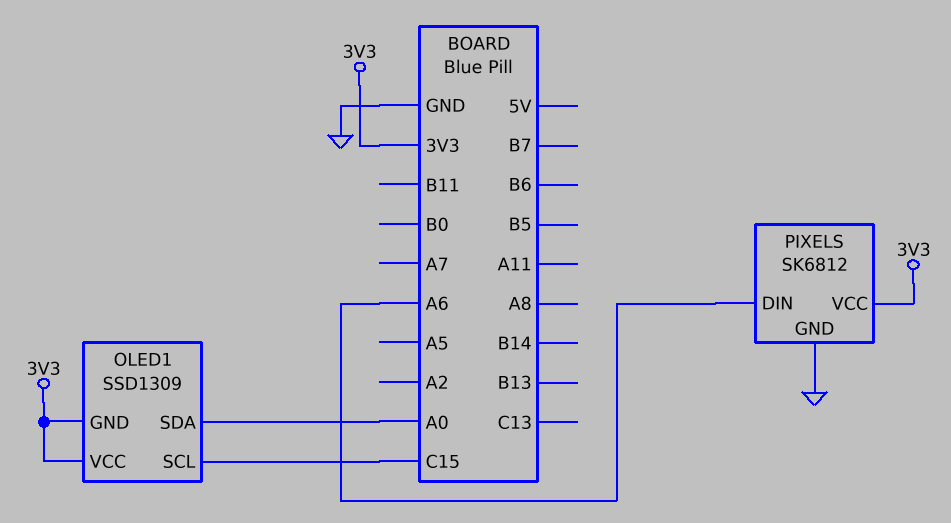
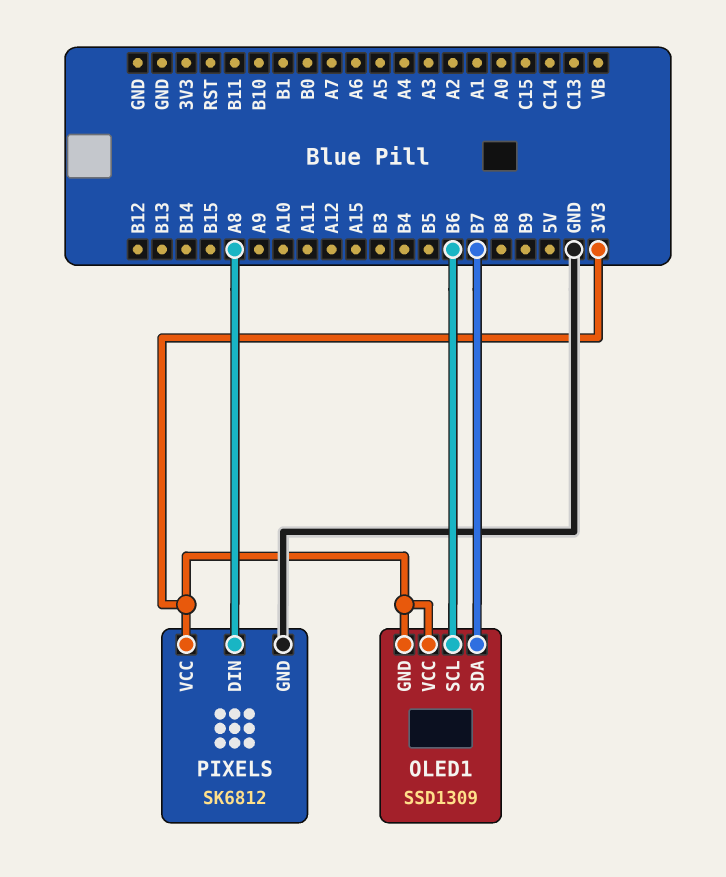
OLED1 pin SCL: C15 -> B6
OLED1 pin SDA: A0 -> B7
PIXELS pin DIN: A6 -> A8

